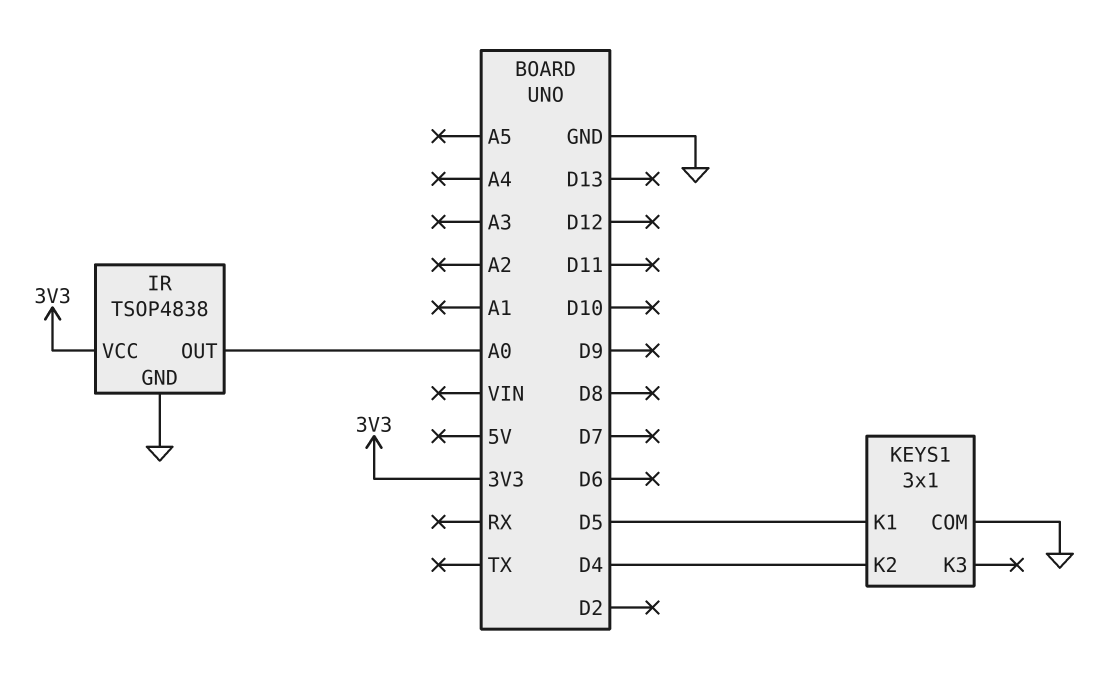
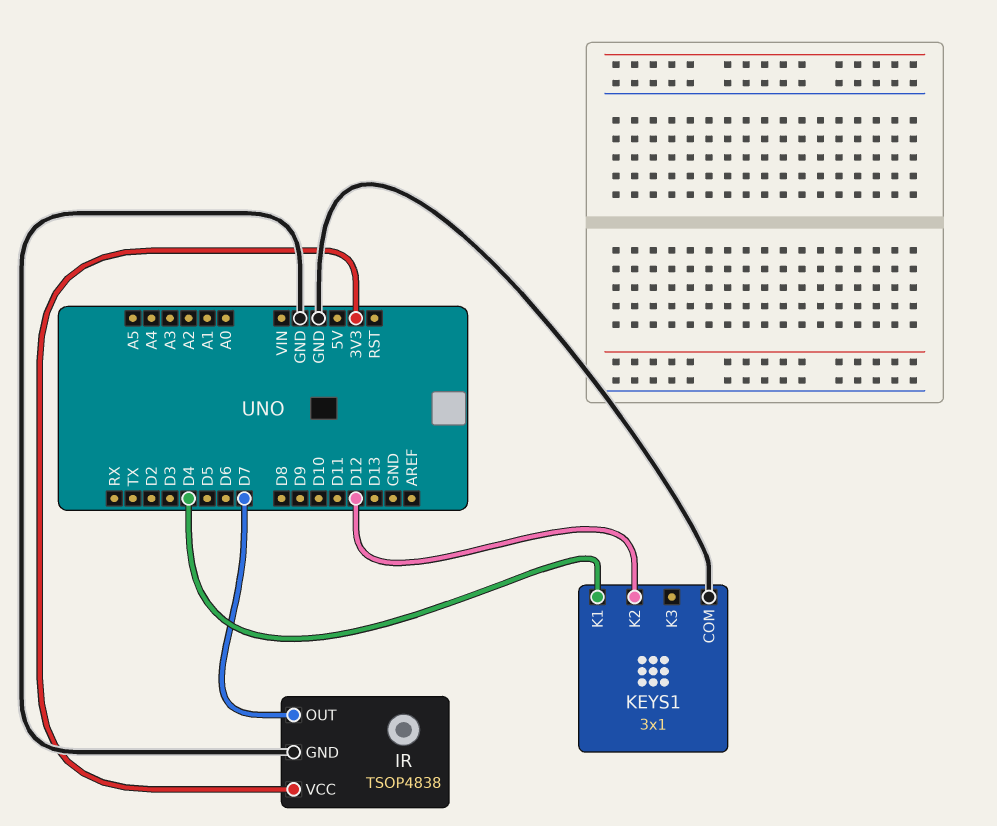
IR pin OUT: A0 -> D7
KEYS1 pin K1: D5 -> D4
KEYS1 pin K2: D4 -> D12

